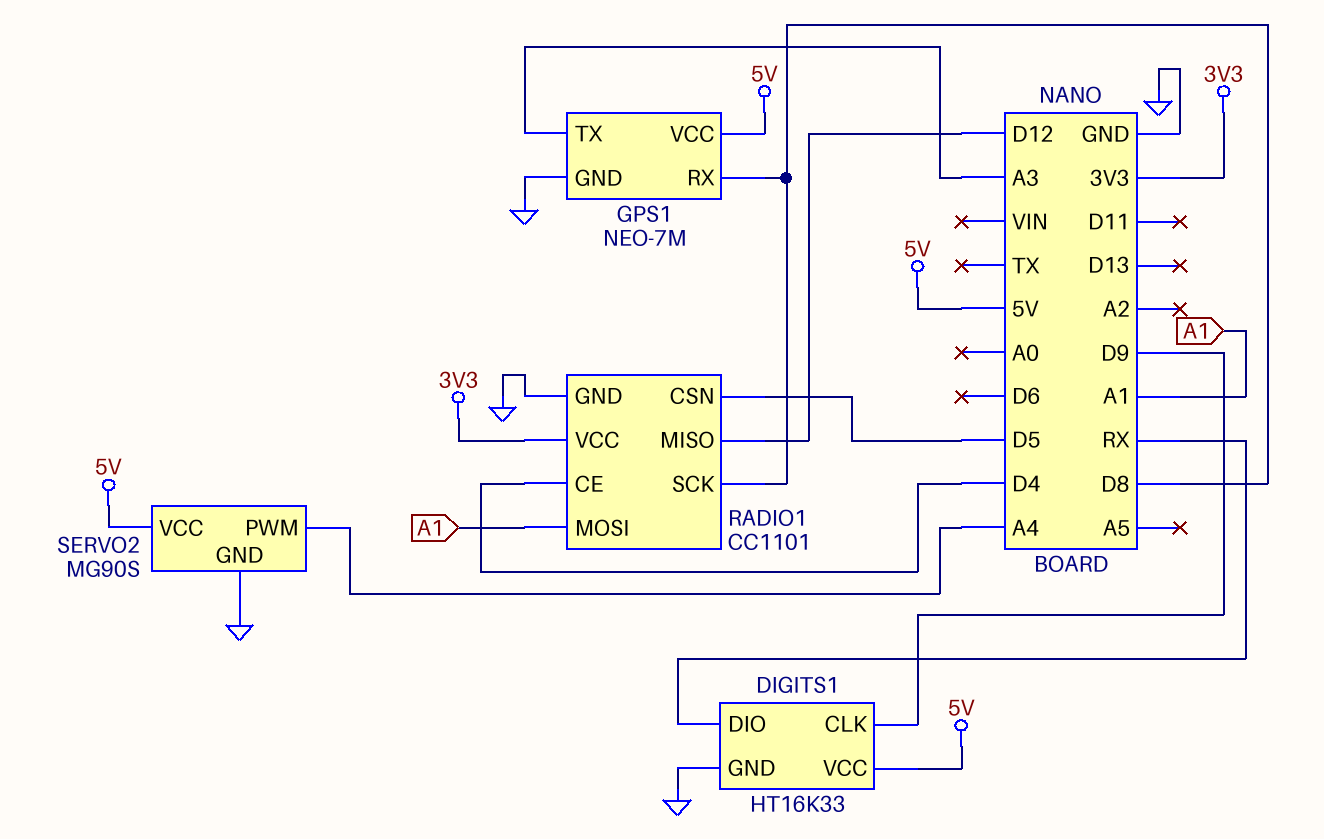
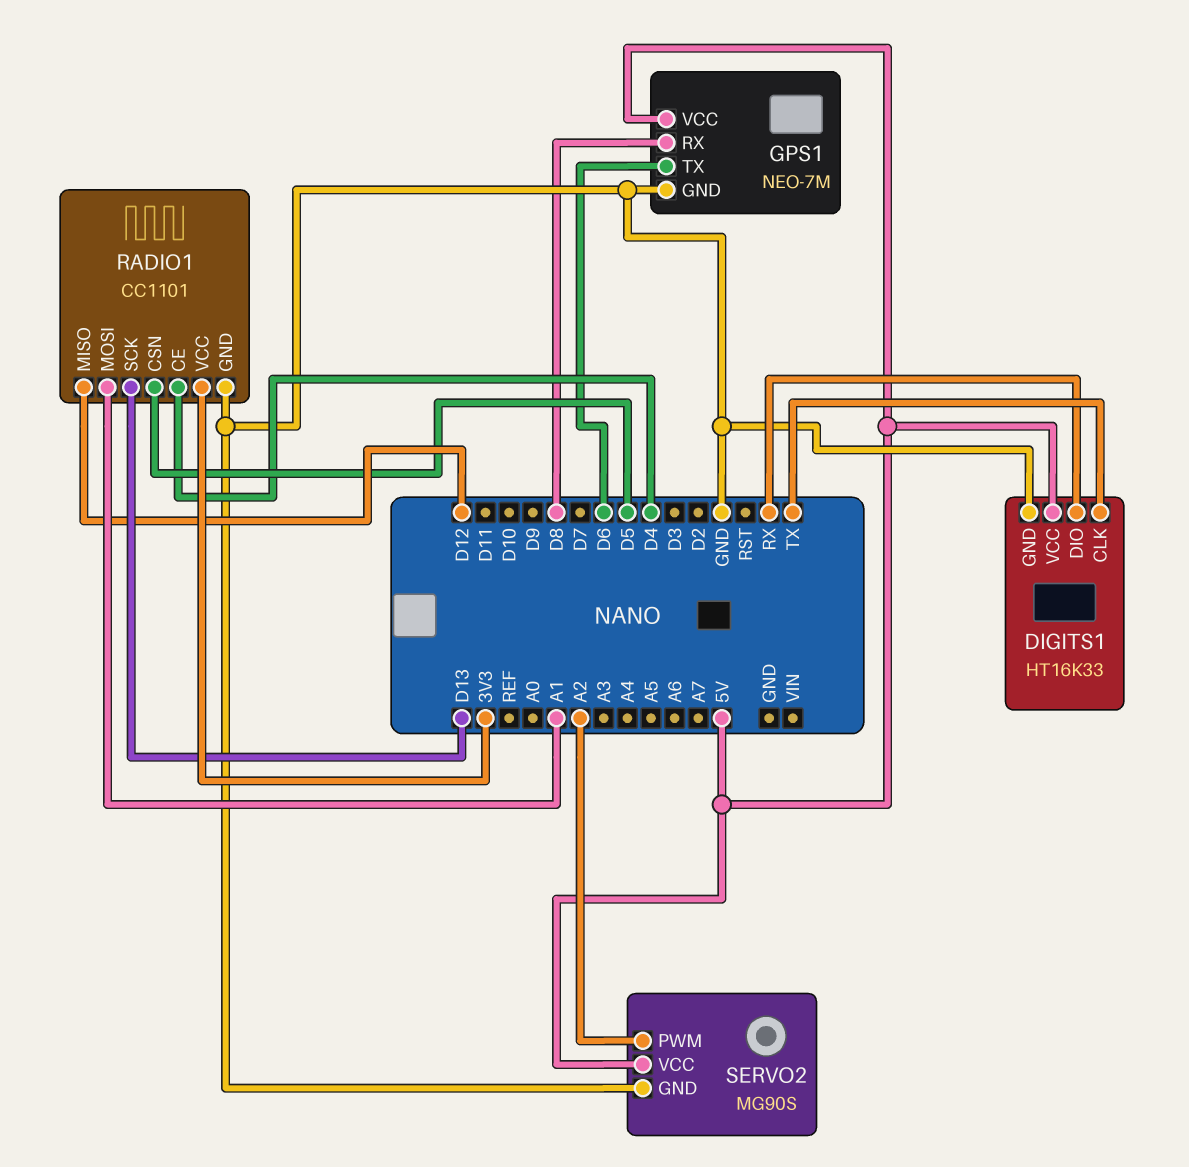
DIGITS1 pin CLK: D9 -> TX
GPS1 pin TX: A3 -> D6
RADIO1 pin SCK: D8 -> D13
SERVO2 pin PWM: A4 -> A2

